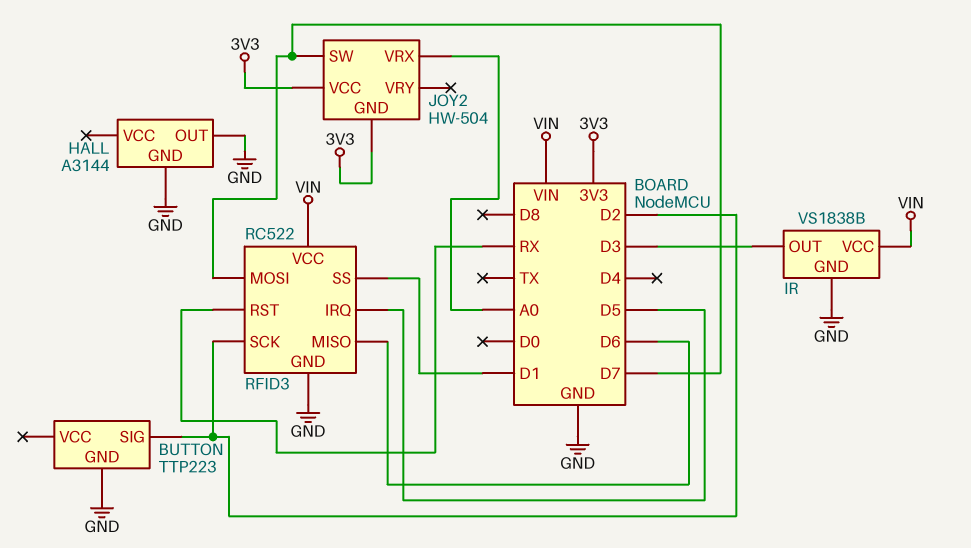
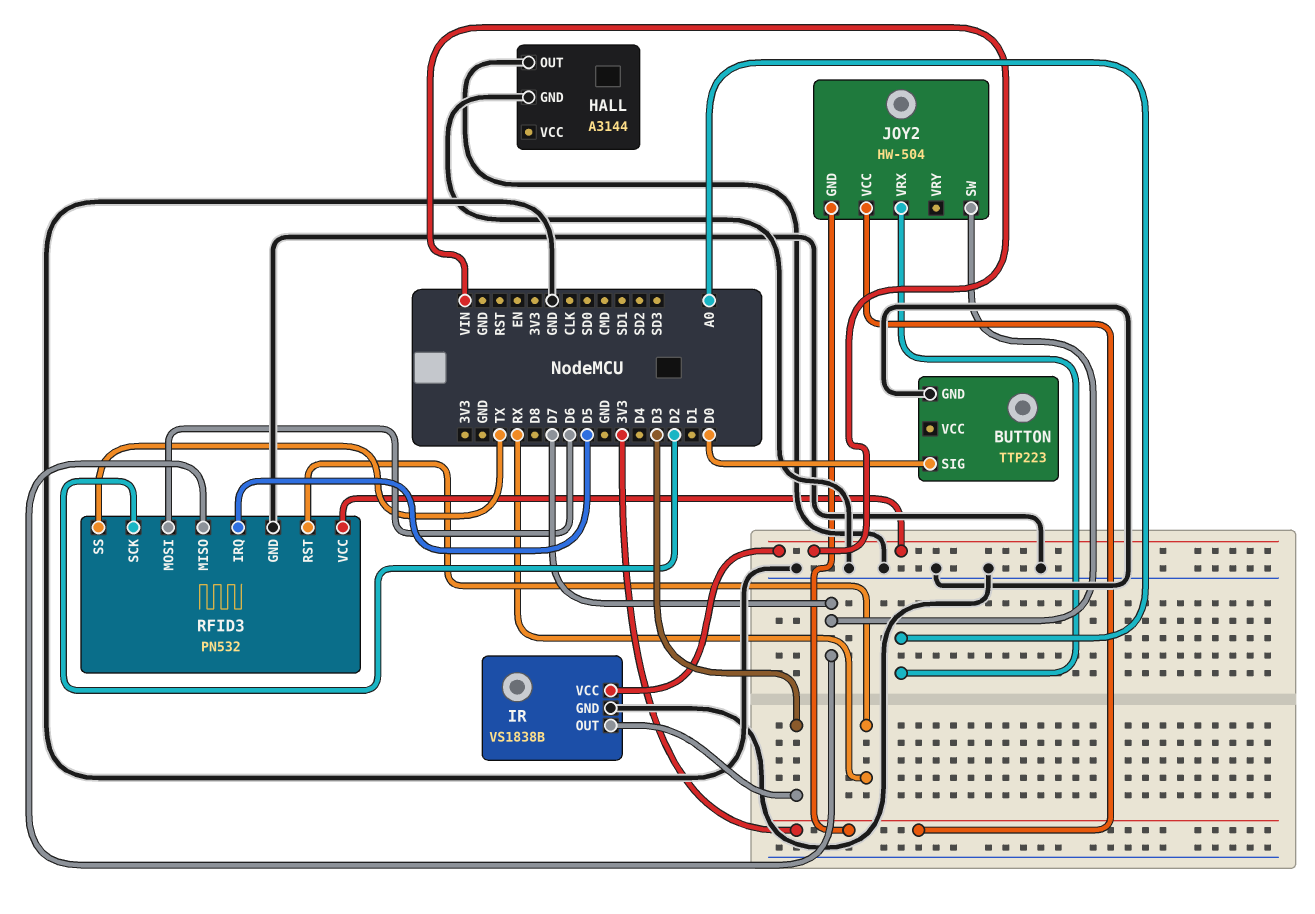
BUTTON pin SIG: D2 -> D0
RFID3: RC522 -> PN532
RFID3 pin MISO: D6 -> D7
RFID3 pin MOSI: D7 -> D6
RFID3 pin SS: D1 -> TX

